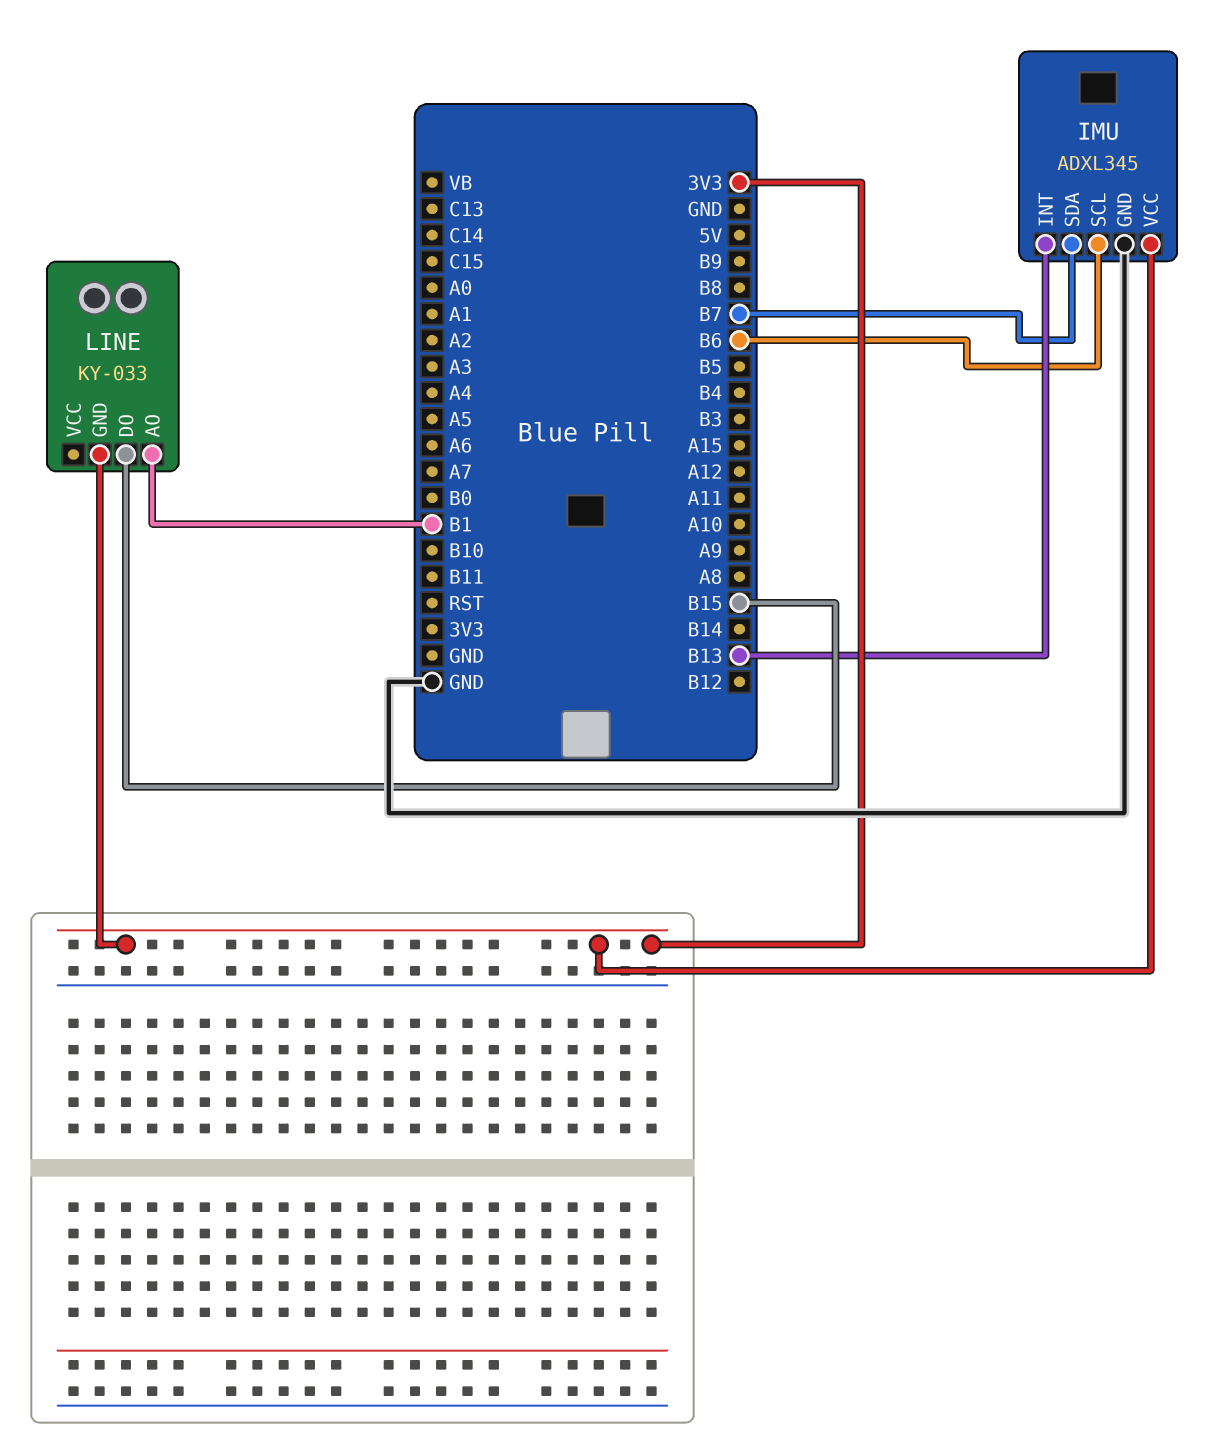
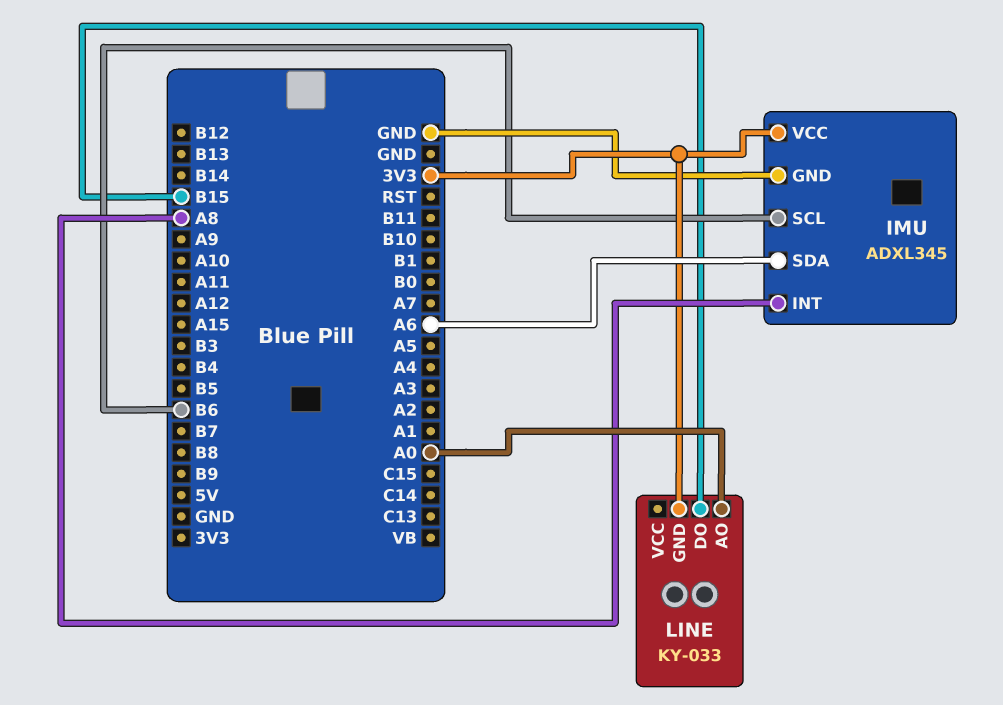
IMU pin INT: B13 -> A8
IMU pin SDA: B7 -> A6
LINE pin AO: B1 -> A0

